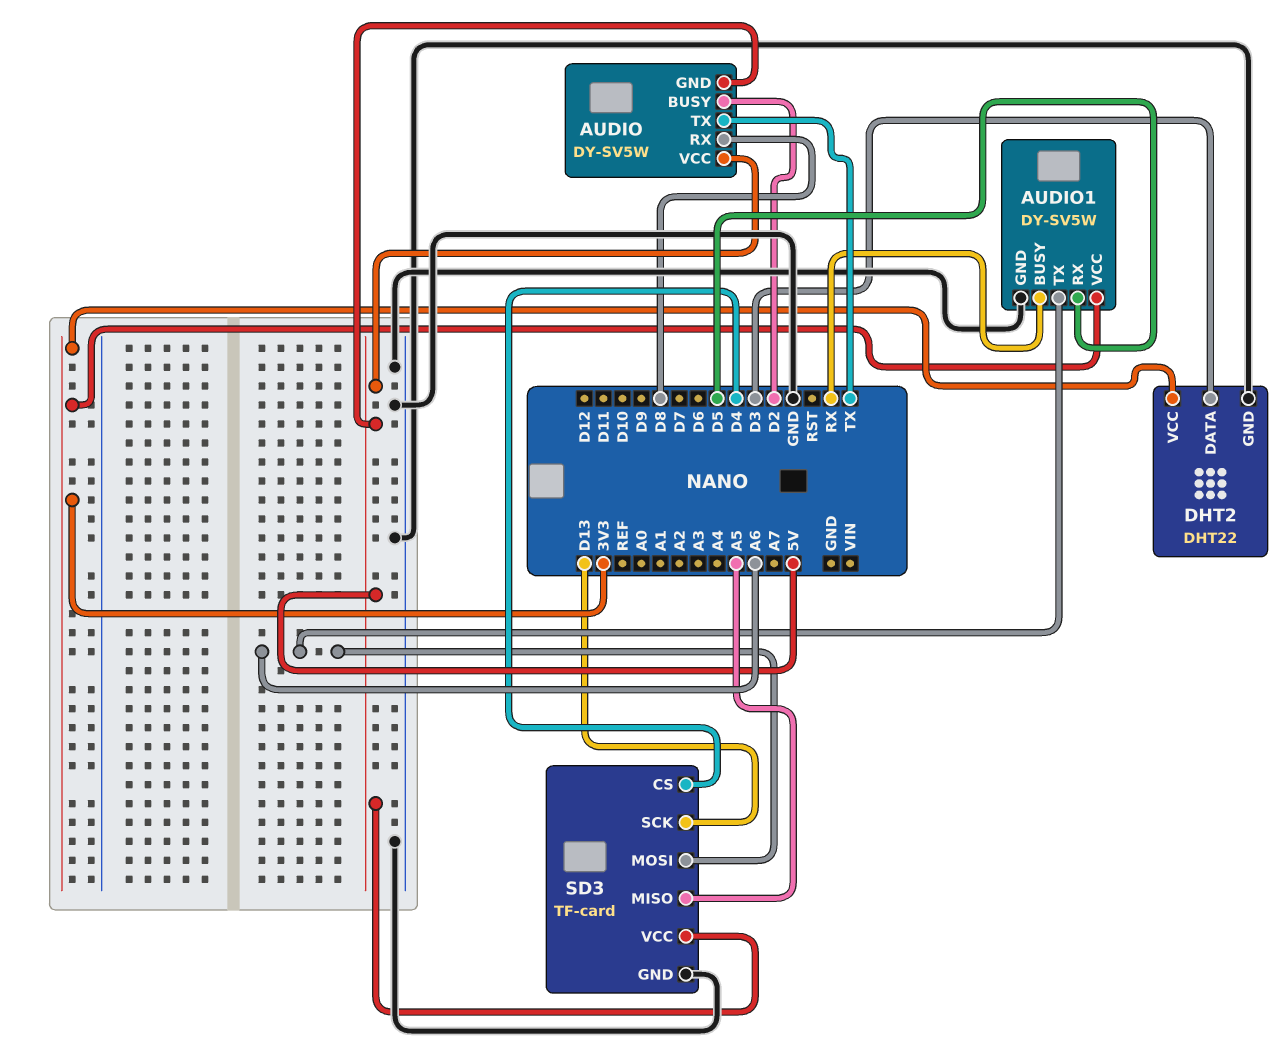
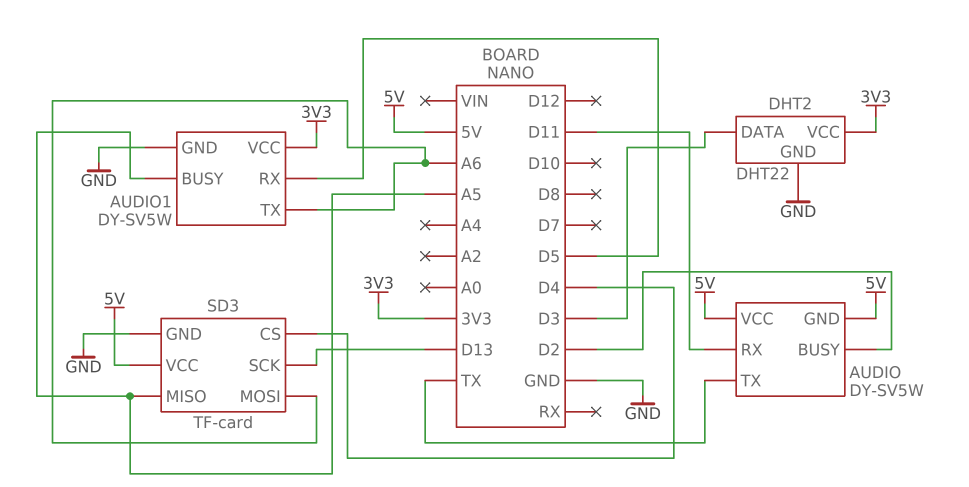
AUDIO pin RX: D8 -> D11
AUDIO1 pin BUSY: RX -> A5

